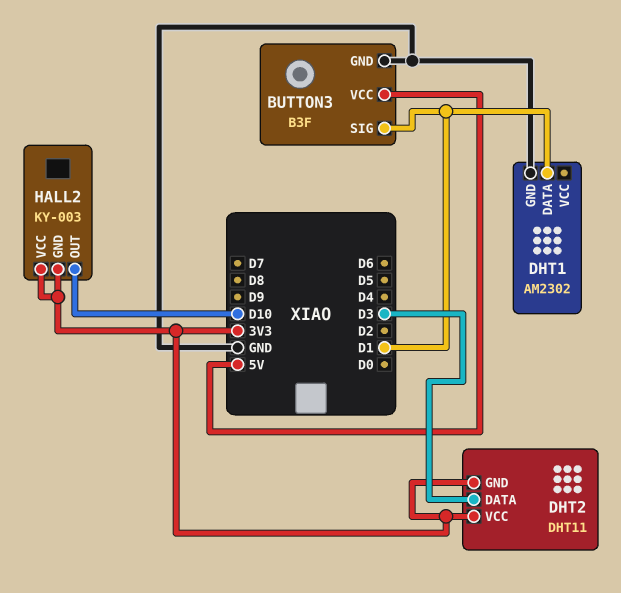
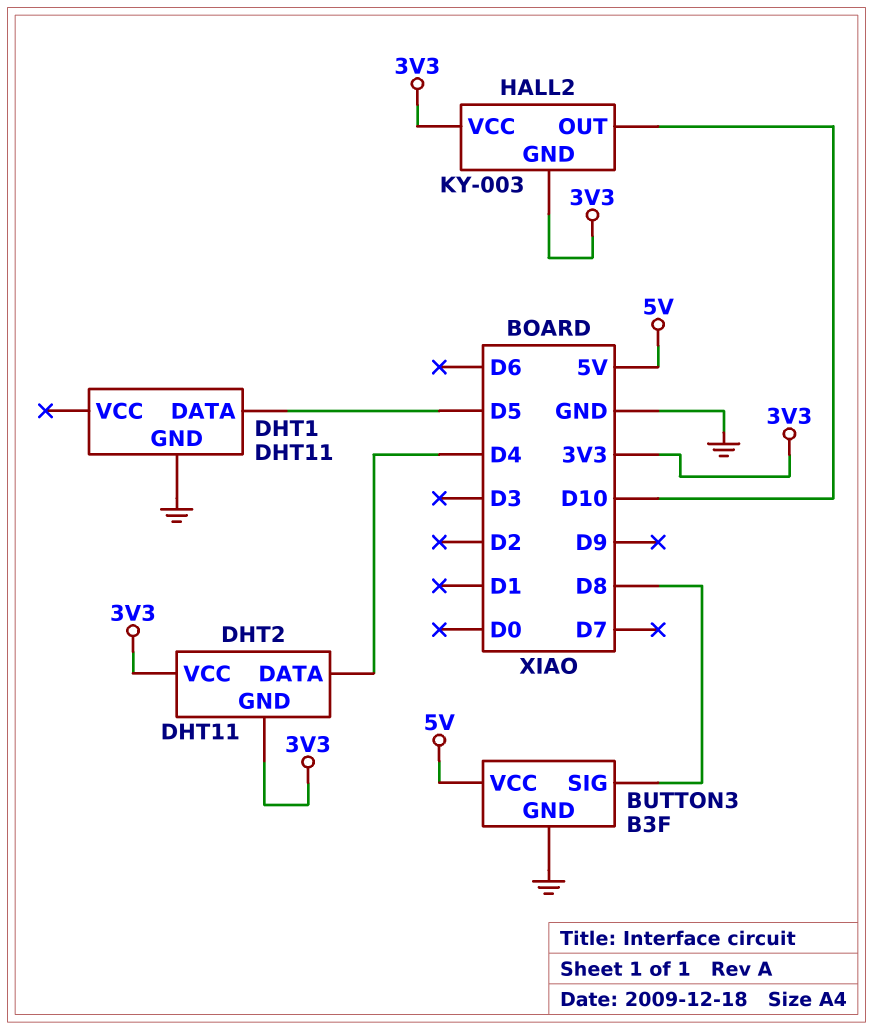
BUTTON3 pin SIG: D1 -> D8
DHT1: AM2302 -> DHT11
DHT1 pin DATA: D1 -> D5
DHT2 pin DATA: D3 -> D4

